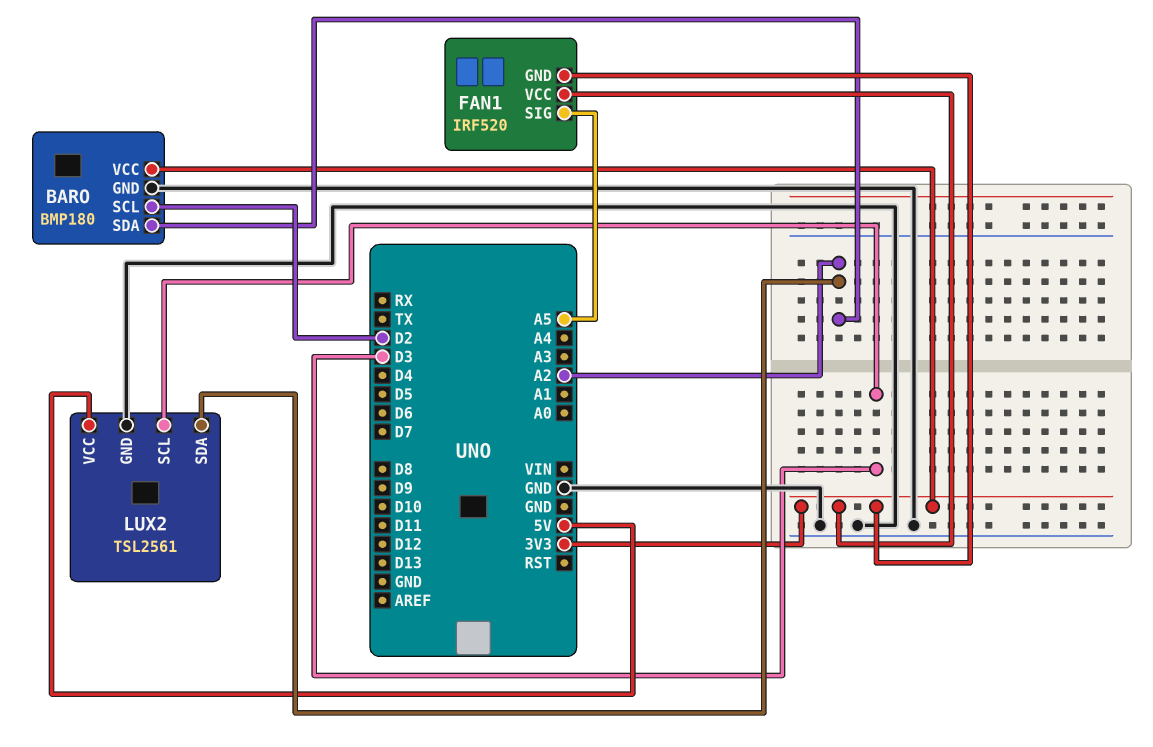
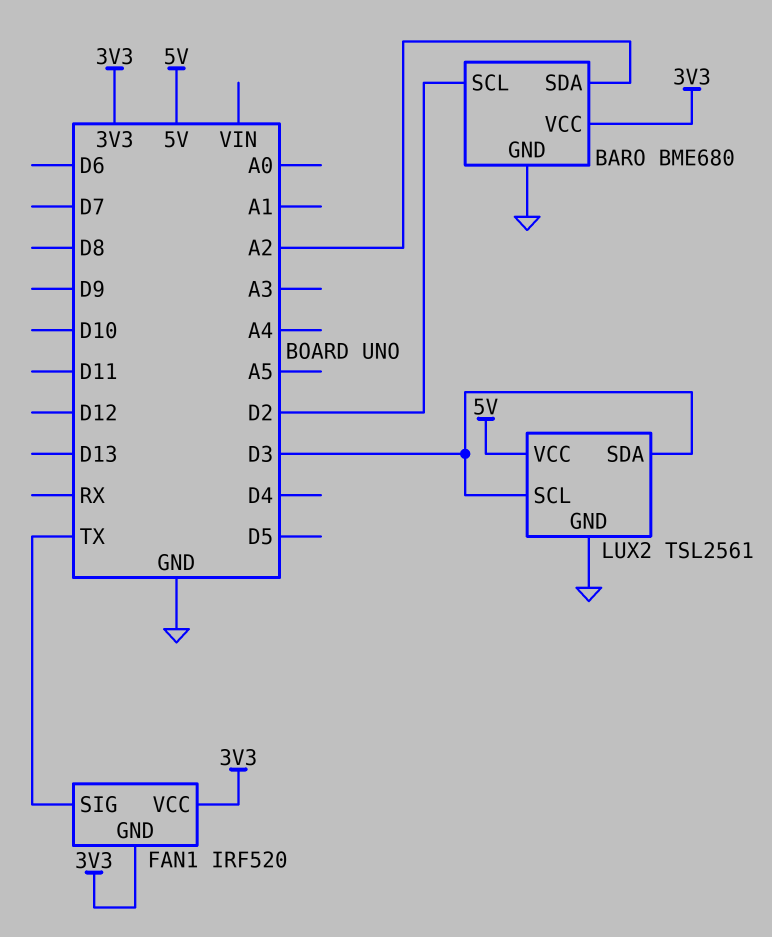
BARO: BMP180 -> BME680
FAN1 pin SIG: A5 -> TX
LUX2 pin SDA: A2 -> D3

